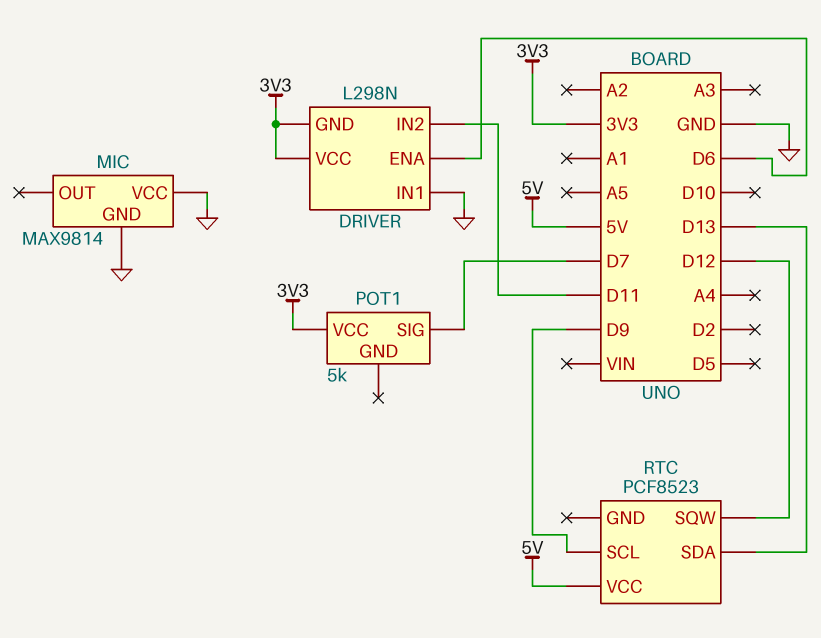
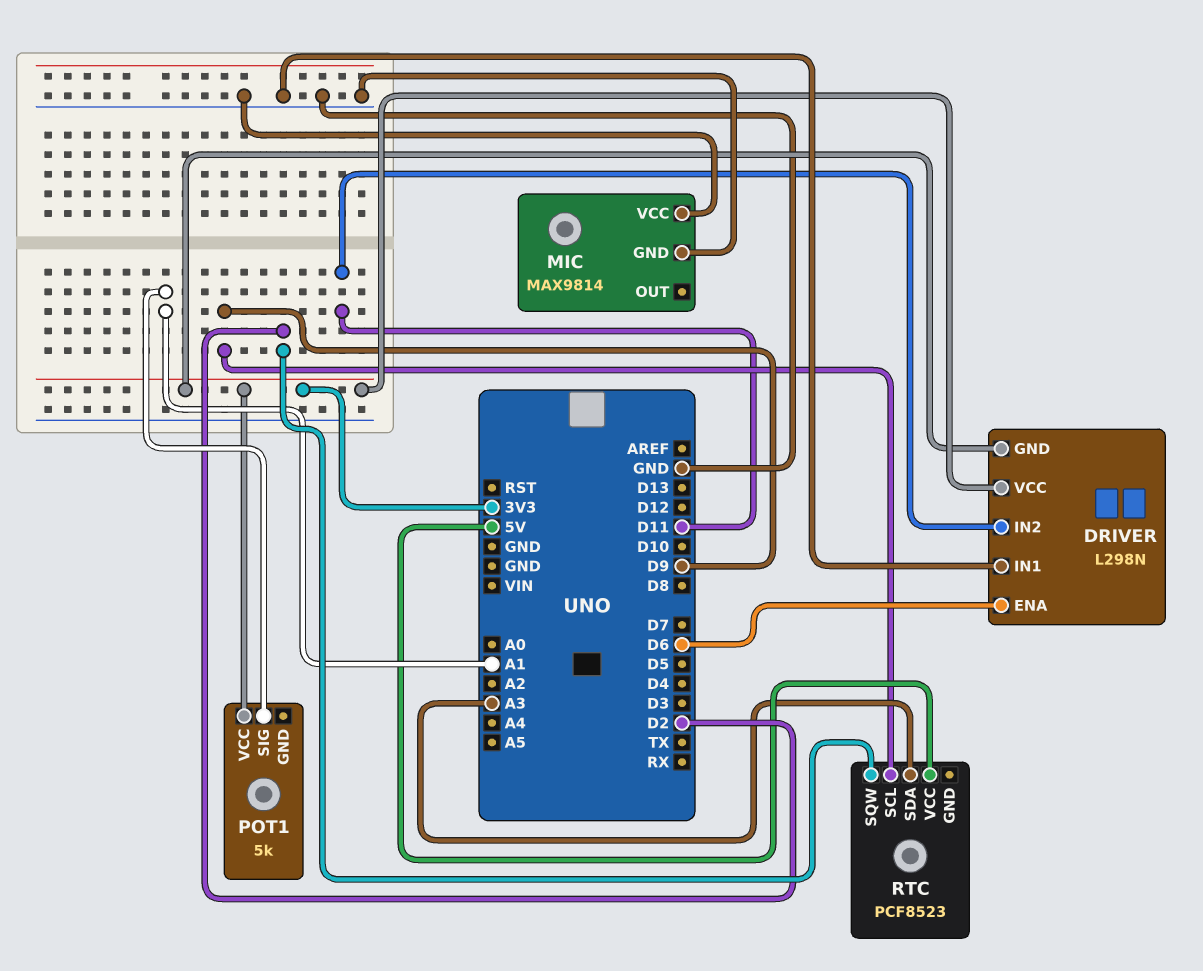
POT1 pin SIG: D7 -> A1
RTC pin SDA: D13 -> A3
RTC pin SQW: D12 -> D2

